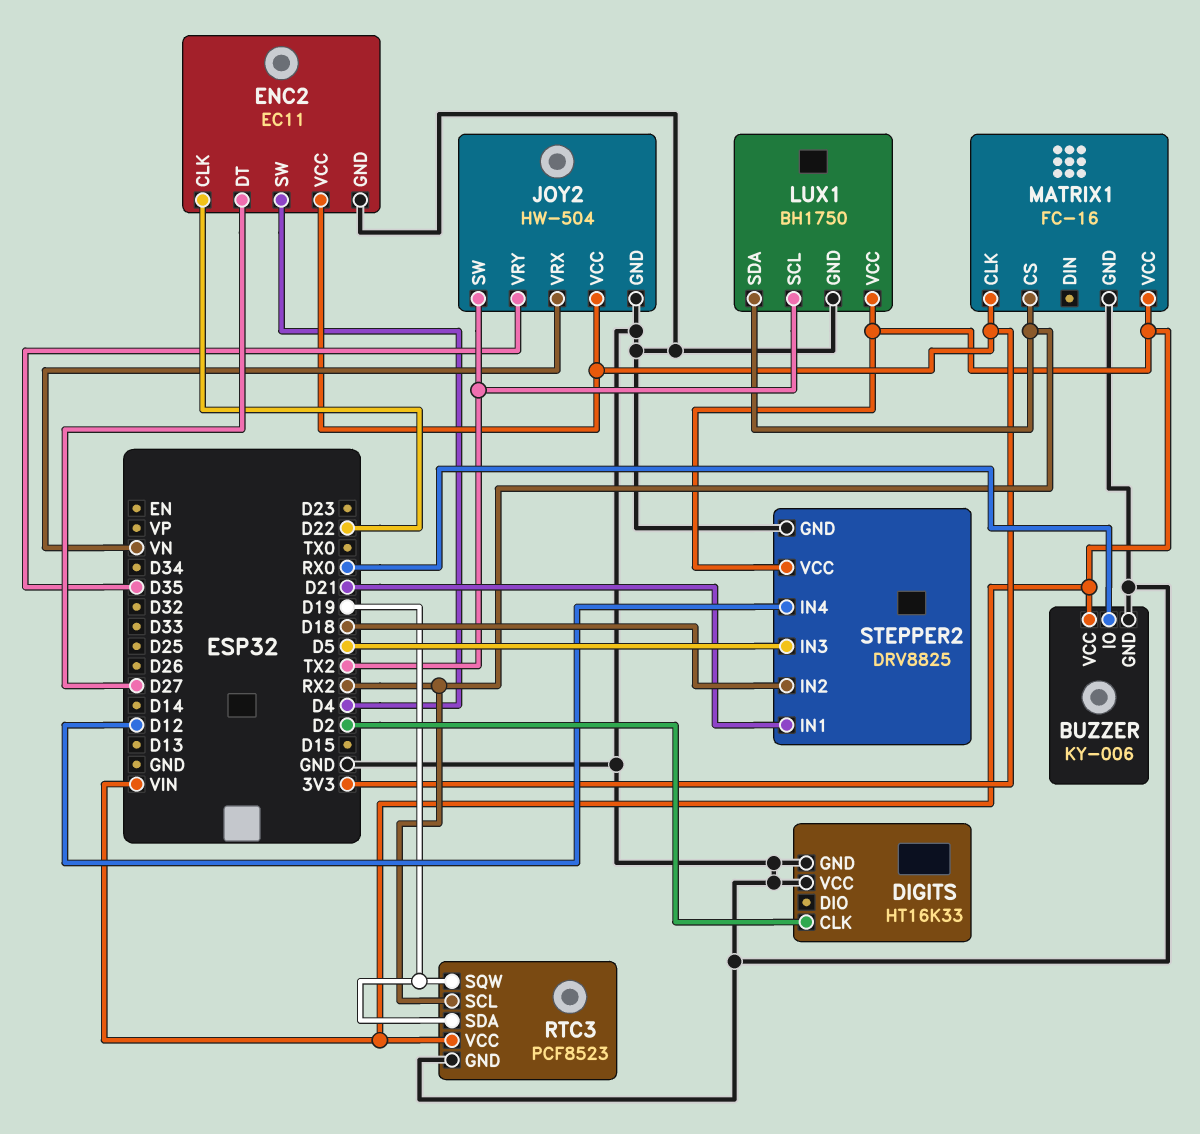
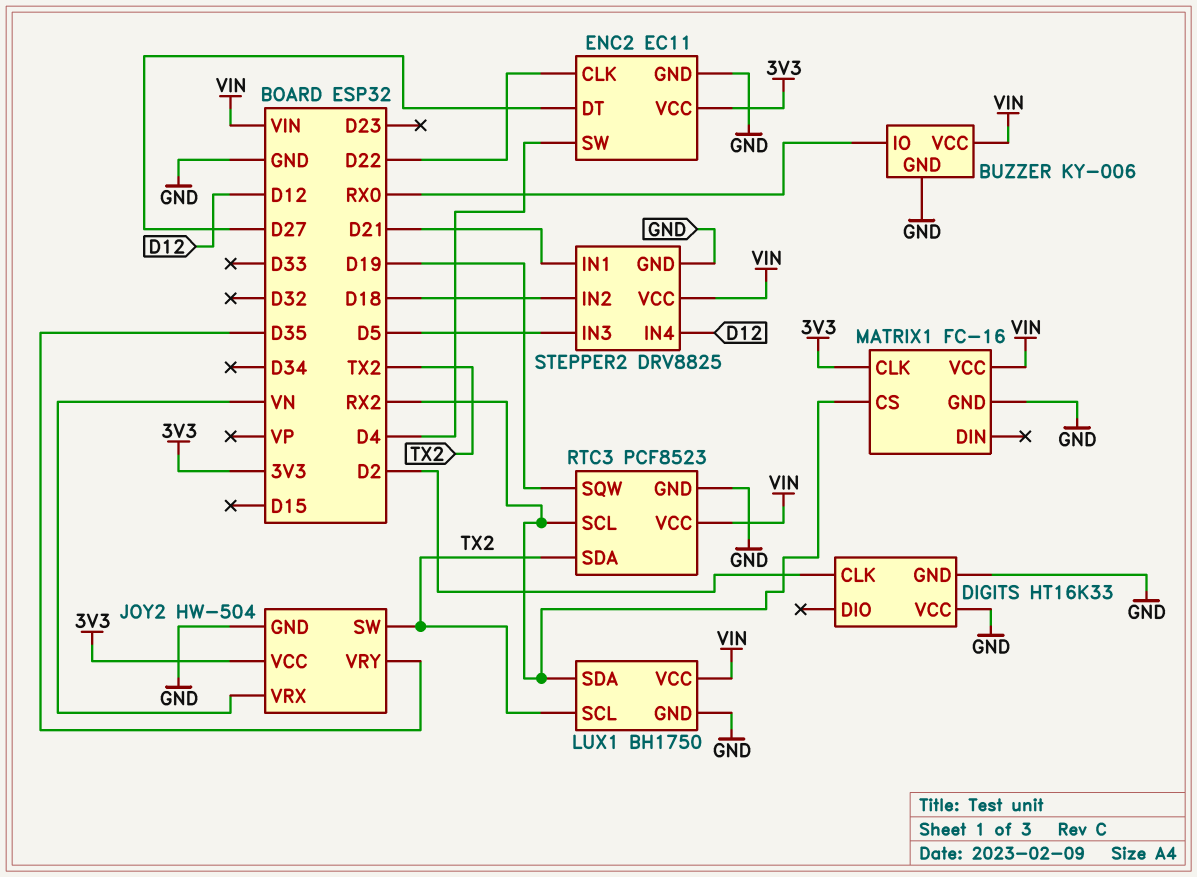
RTC3 pin SDA: D19 -> TX2

